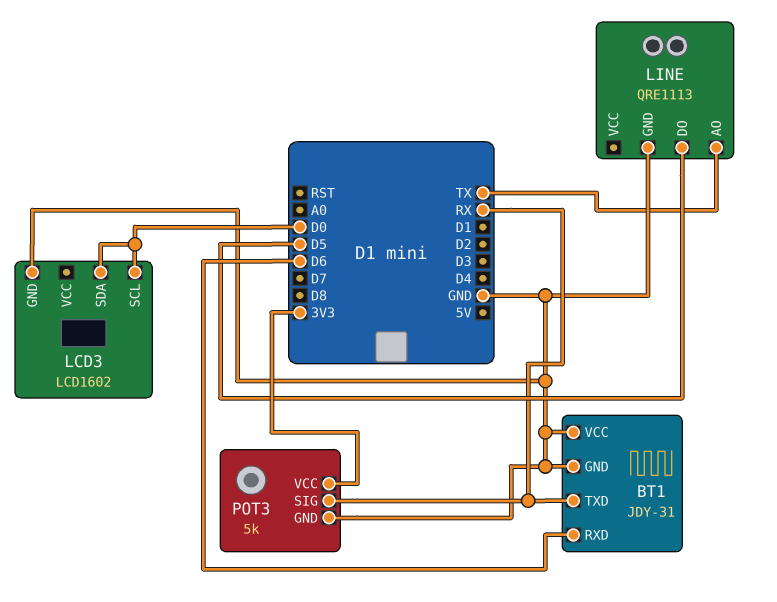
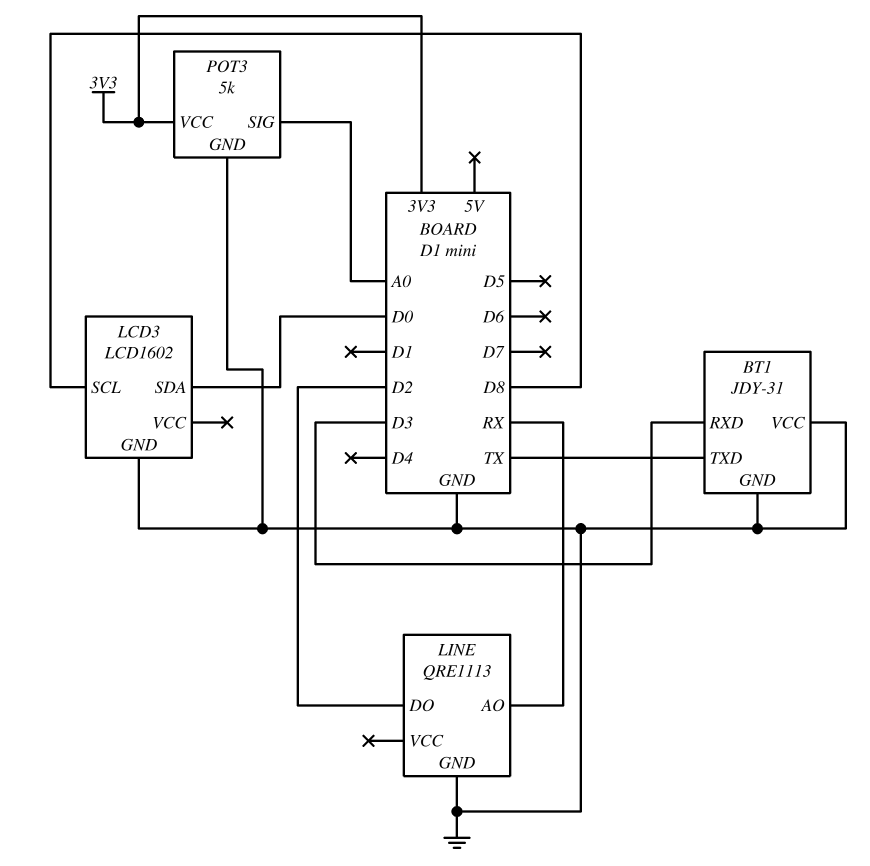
BT1 pin RXD: D6 -> D3
BT1 pin TXD: RX -> TX
LCD3 pin SCL: D0 -> D8
LINE pin AO: TX -> RX
LINE pin DO: D5 -> D2
POT3 pin SIG: RX -> A0

